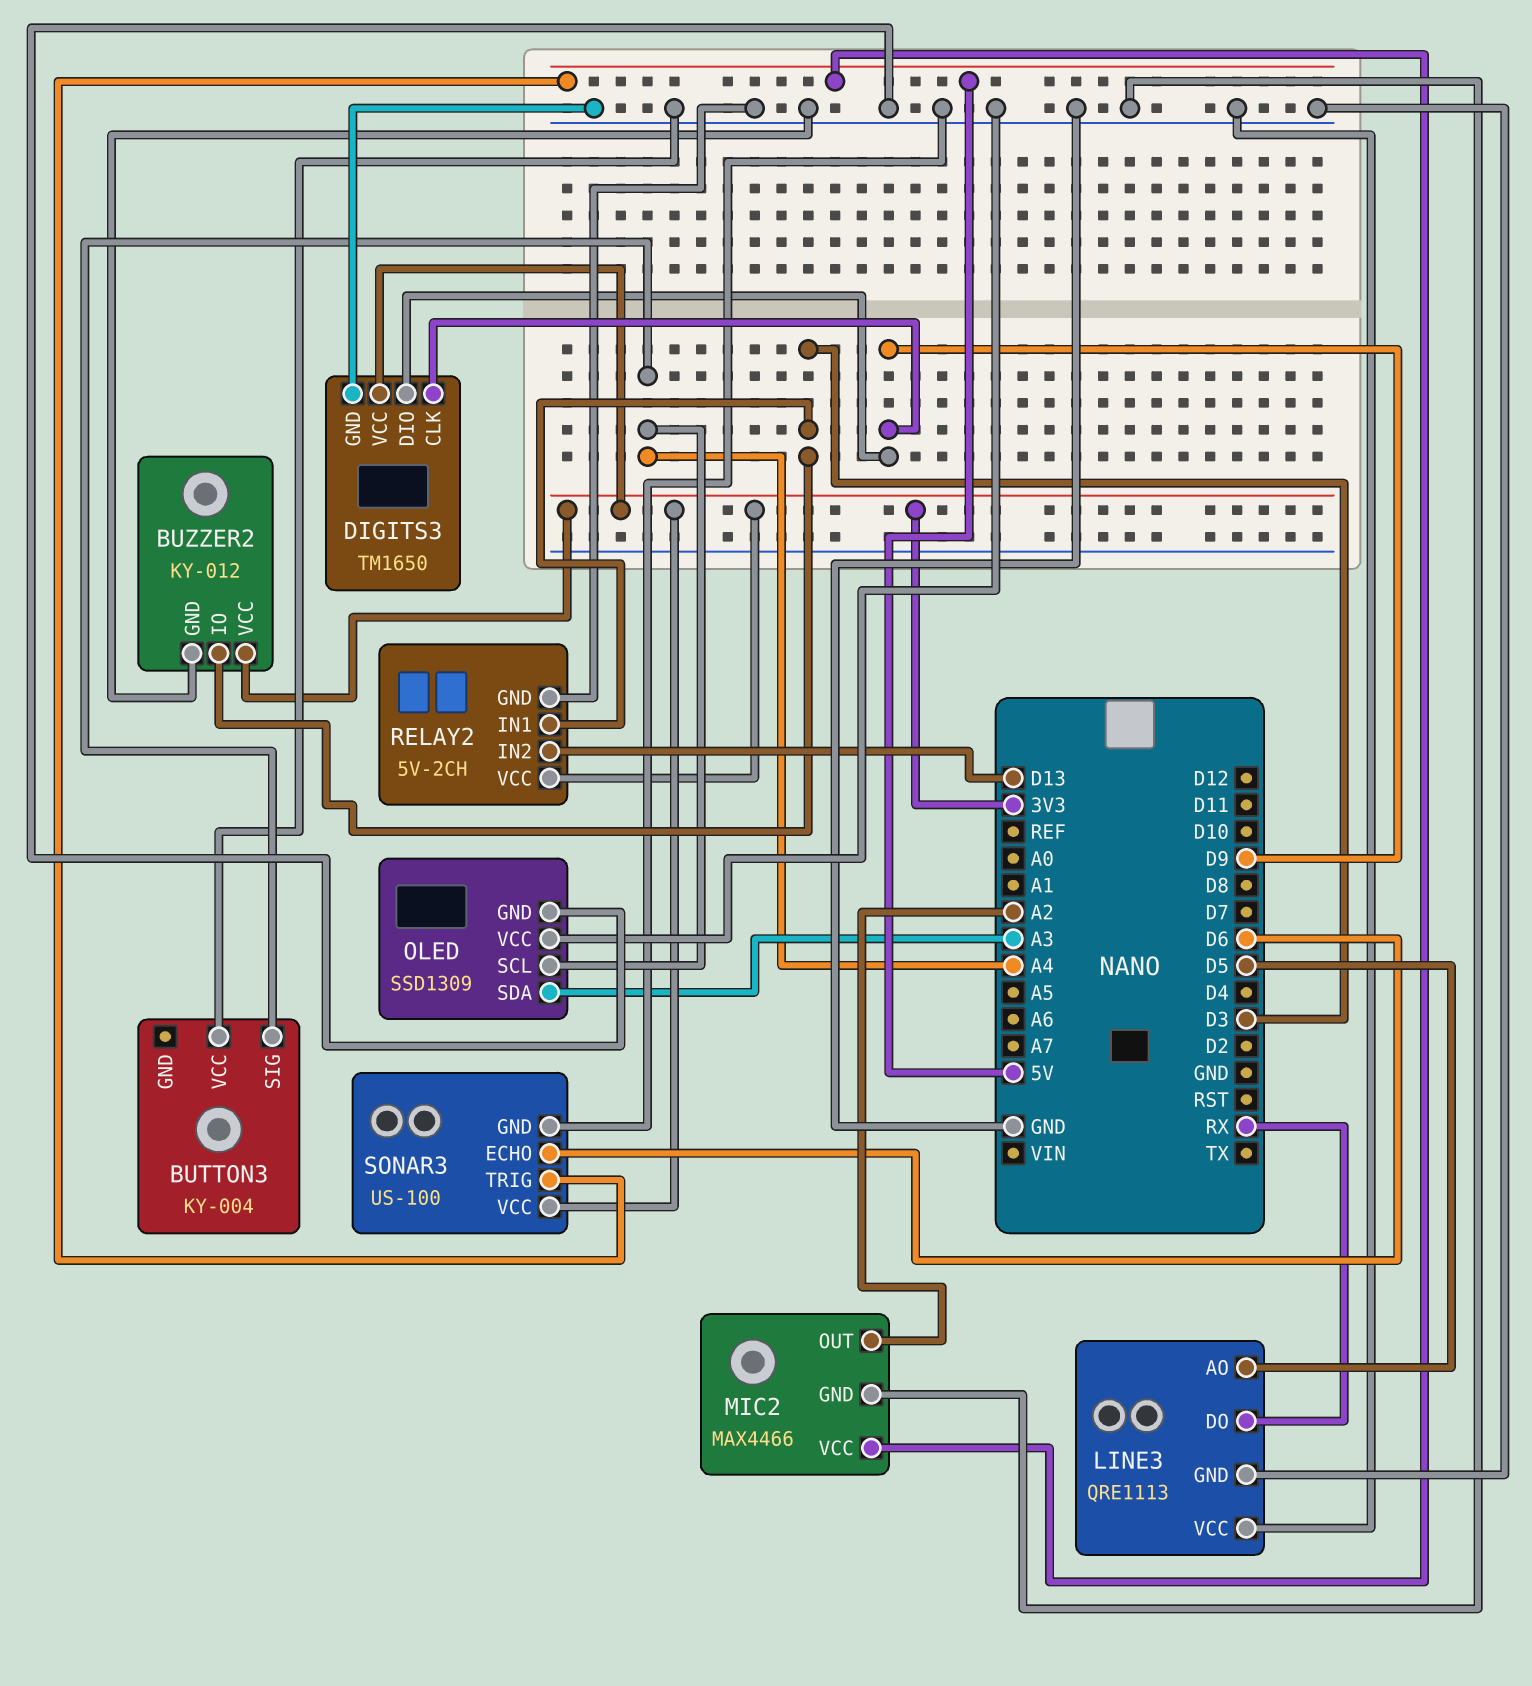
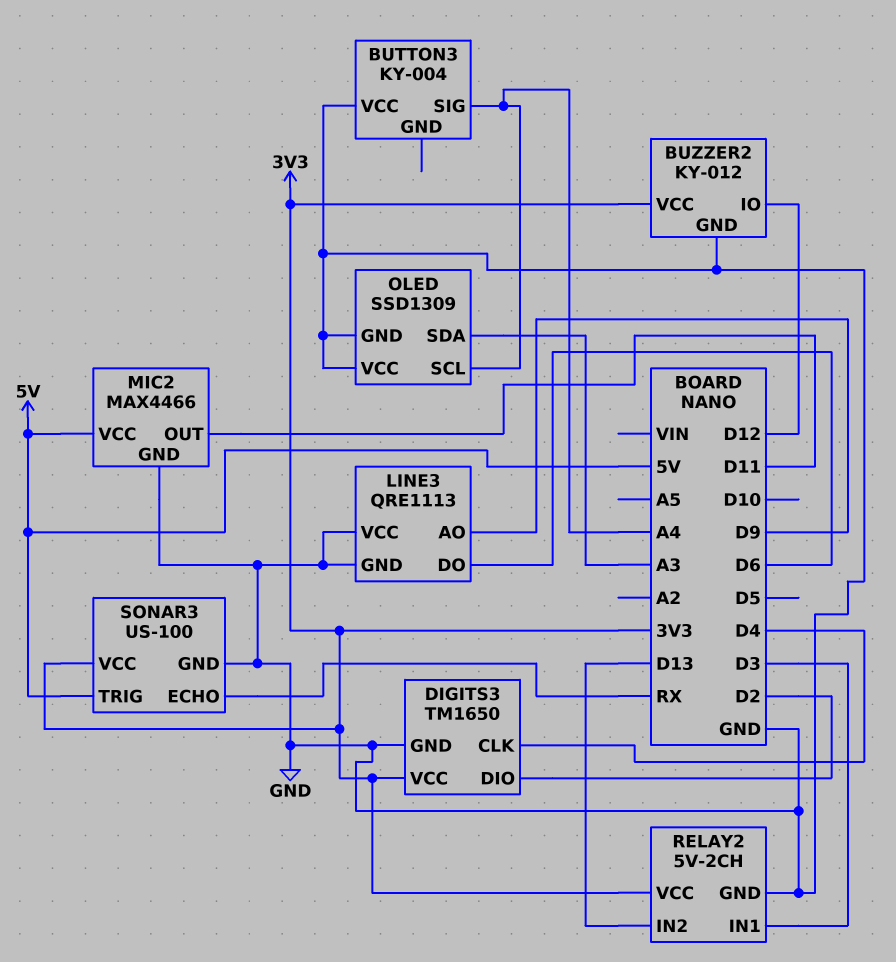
BUZZER2 pin IO: D3 -> D12
DIGITS3 pin CLK: D9 -> D4
DIGITS3 pin DIO: D9 -> D2
LINE3 pin AO: D5 -> D9
LINE3 pin DO: RX -> D6
MIC2 pin OUT: A2 -> D11
SONAR3 pin ECHO: D6 -> RX

